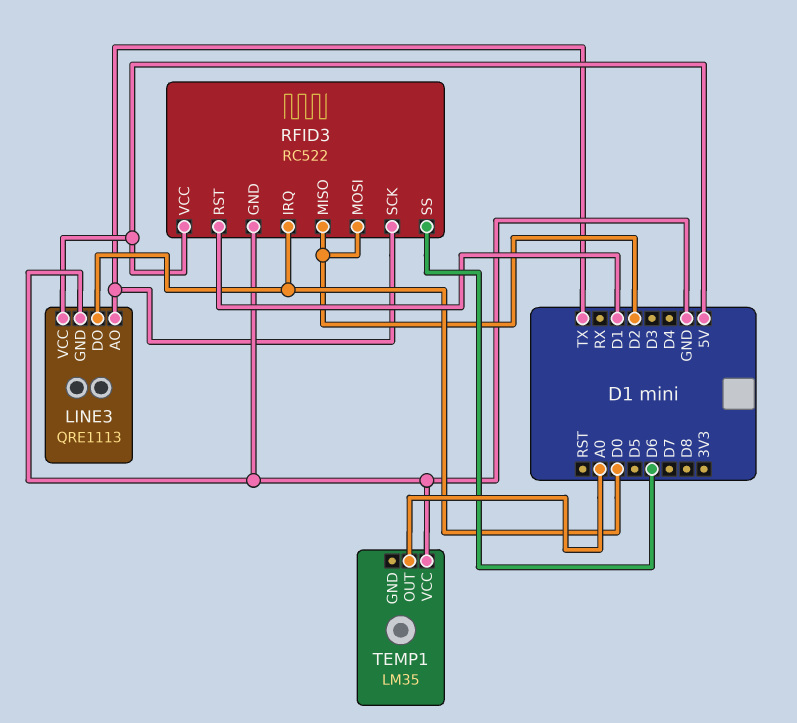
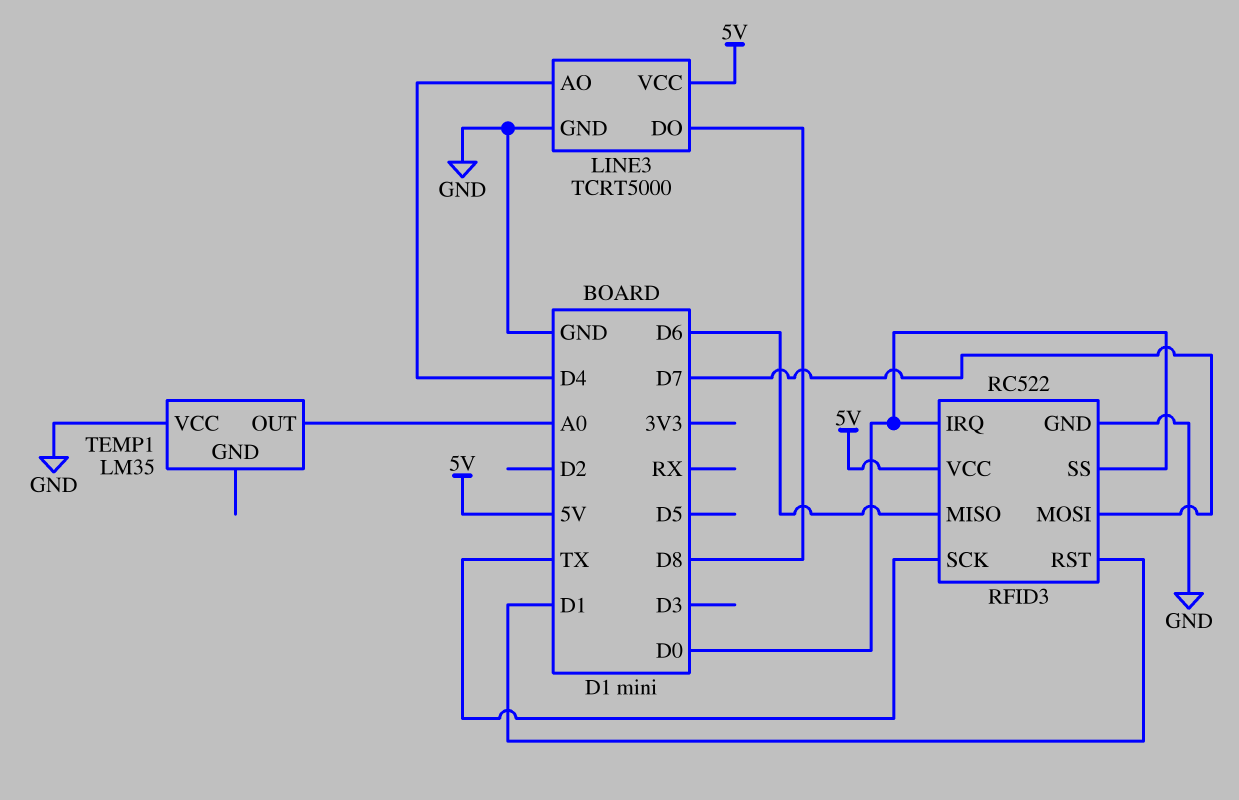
LINE3: QRE1113 -> TCRT5000
LINE3 pin AO: TX -> D4
LINE3 pin DO: D0 -> D8
RFID3 pin MISO: D2 -> D6
RFID3 pin MOSI: D2 -> D7
RFID3 pin SS: D6 -> D0

